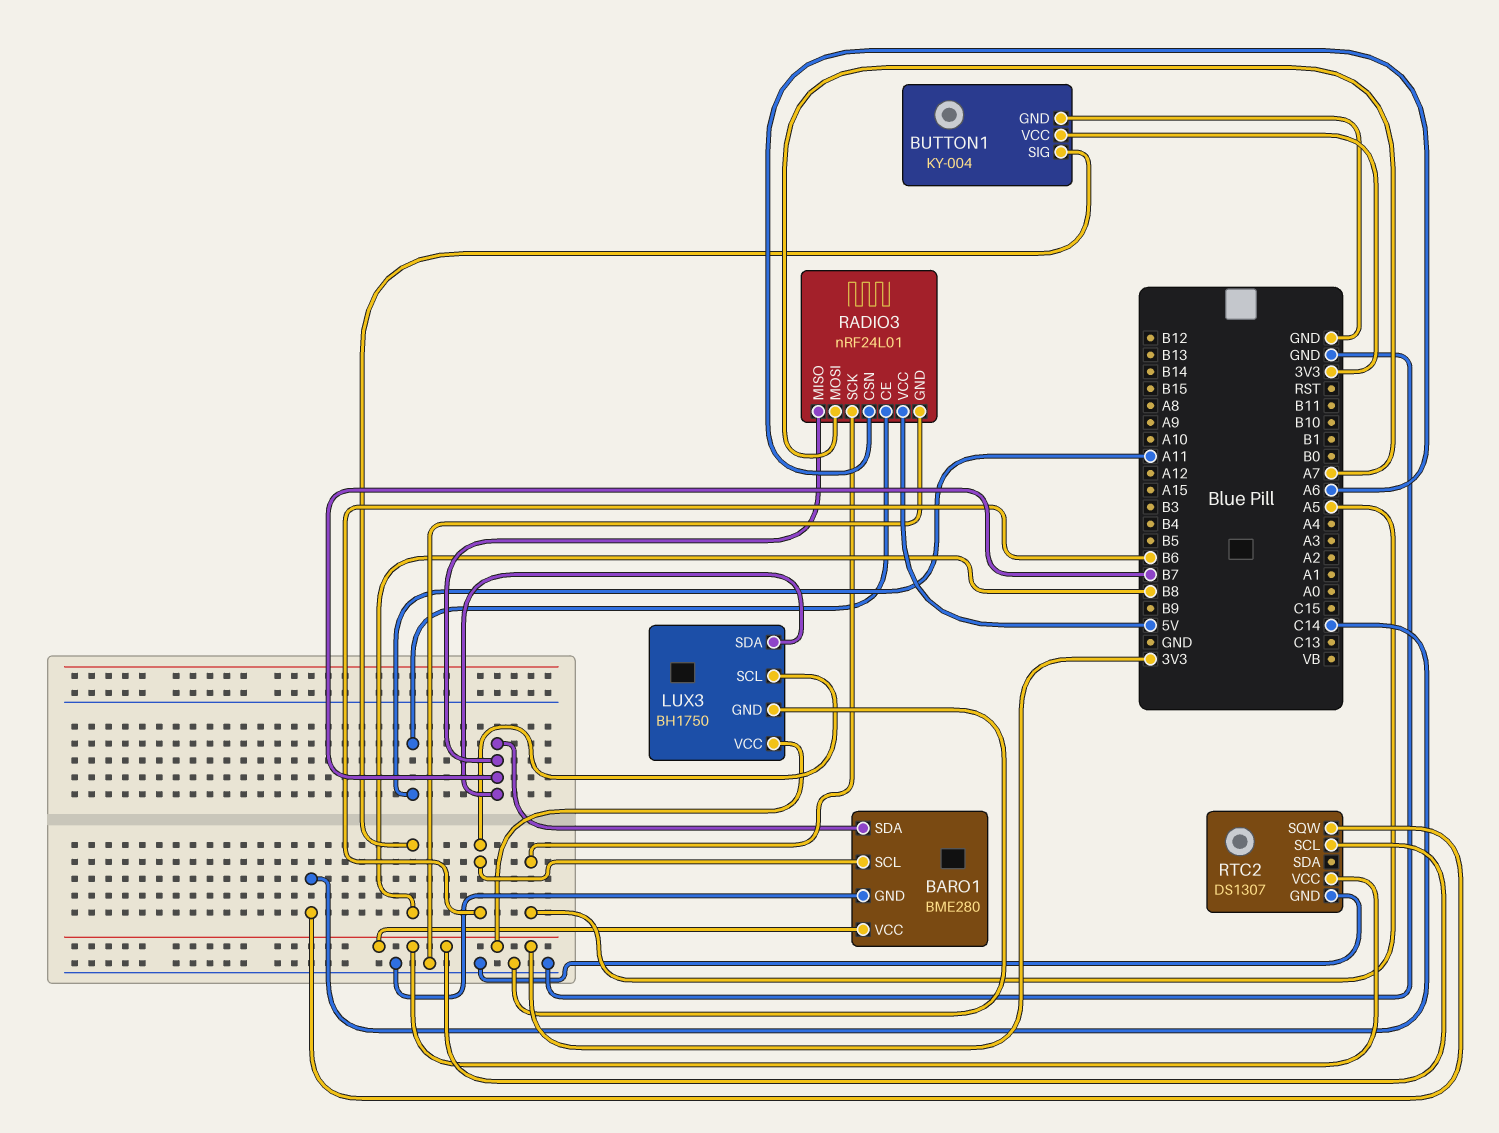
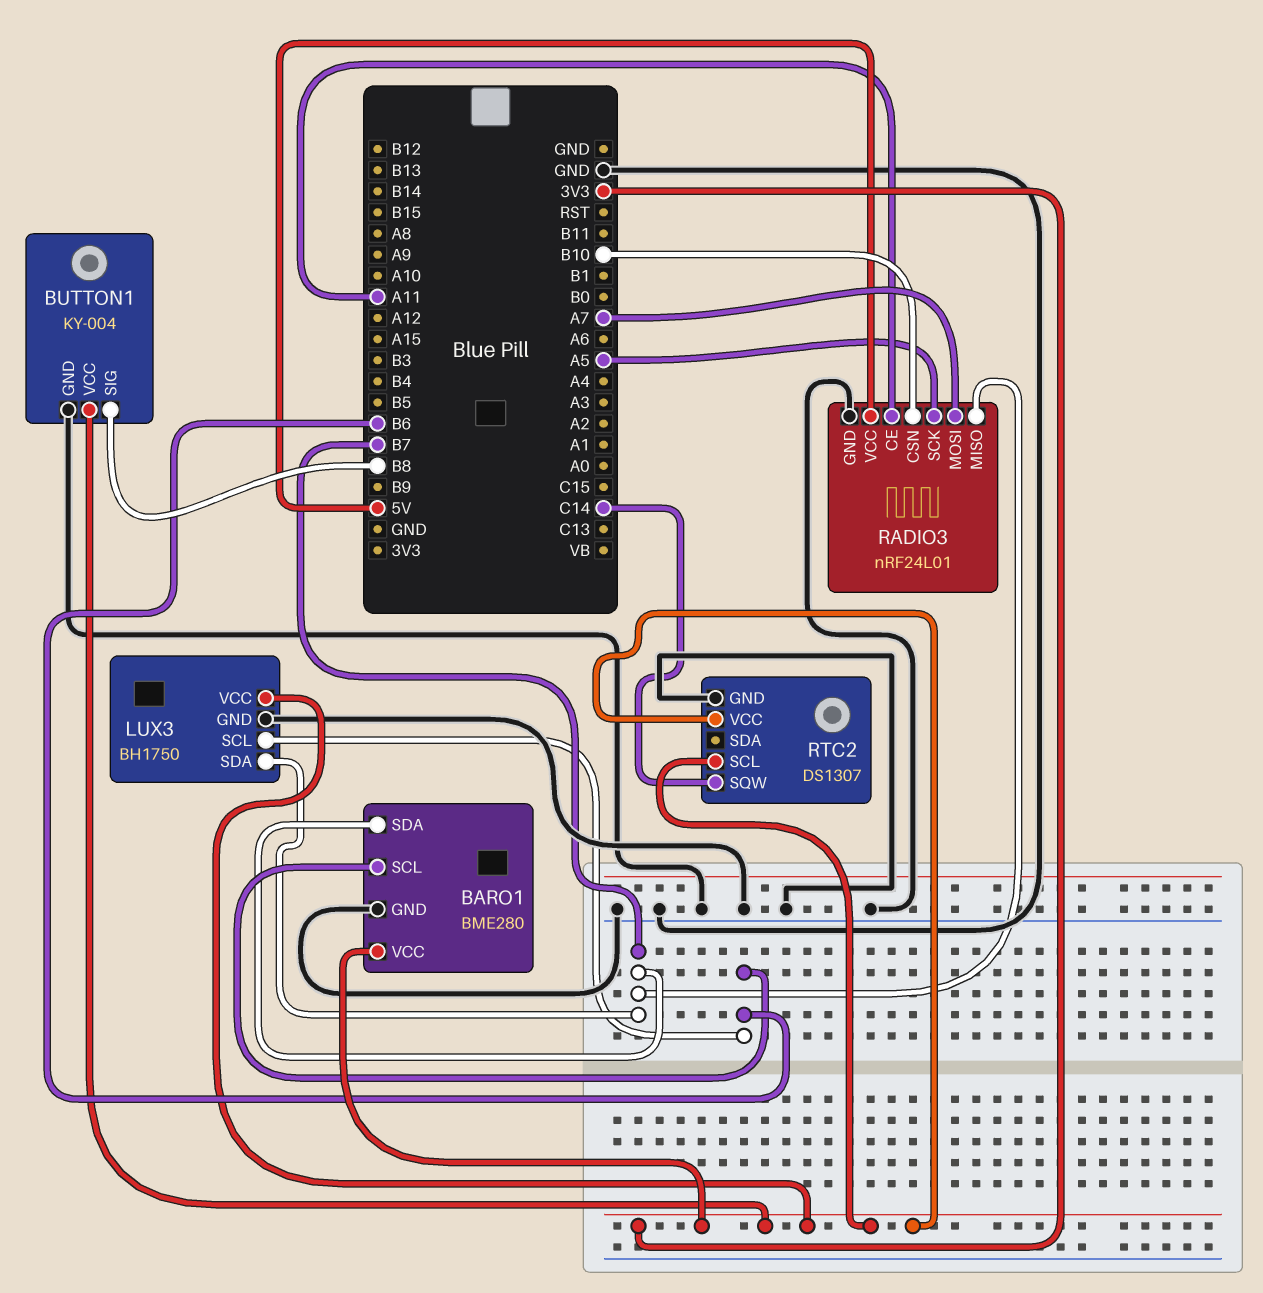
RADIO3 pin CSN: A6 -> B10

